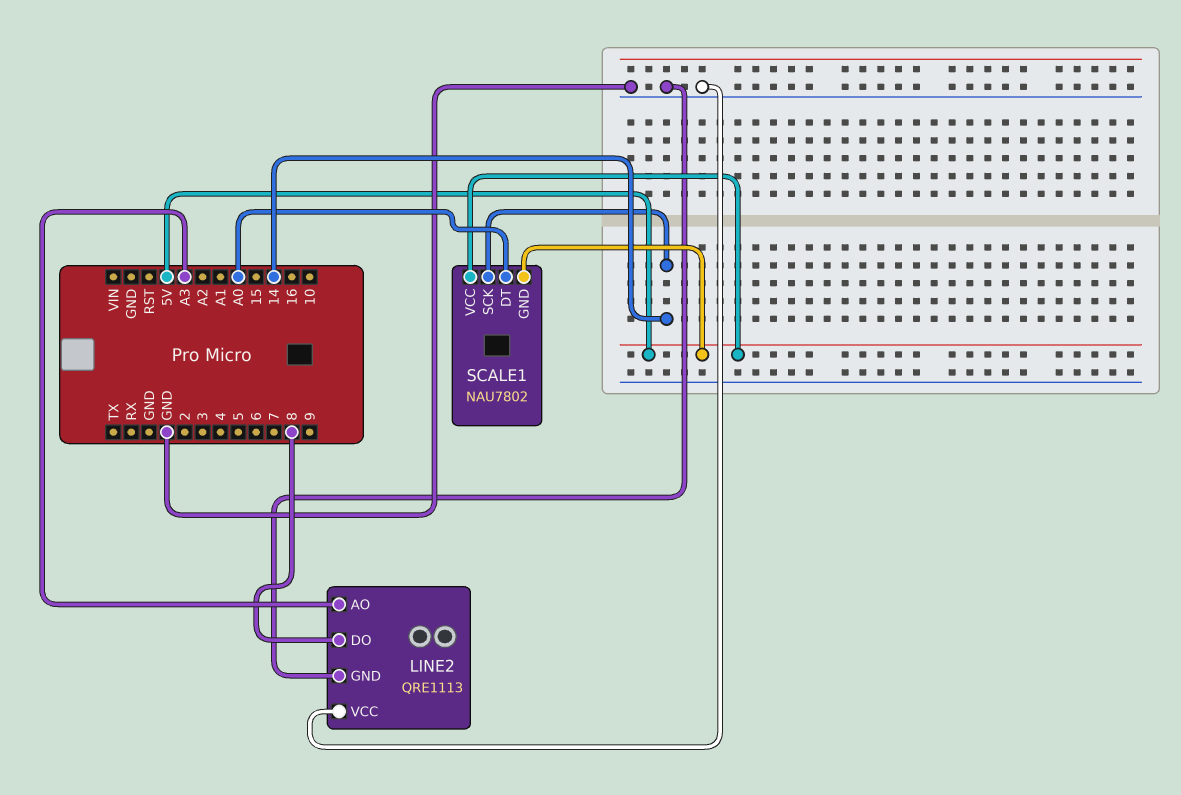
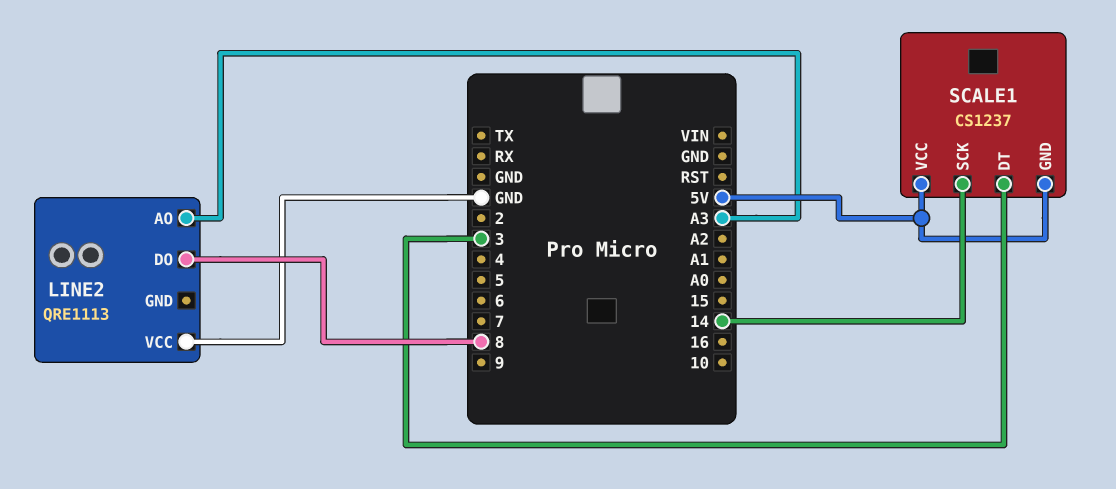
LINE2 pin GND: GND -> none
SCALE1: NAU7802 -> CS1237
SCALE1 pin DT: A0 -> 3

